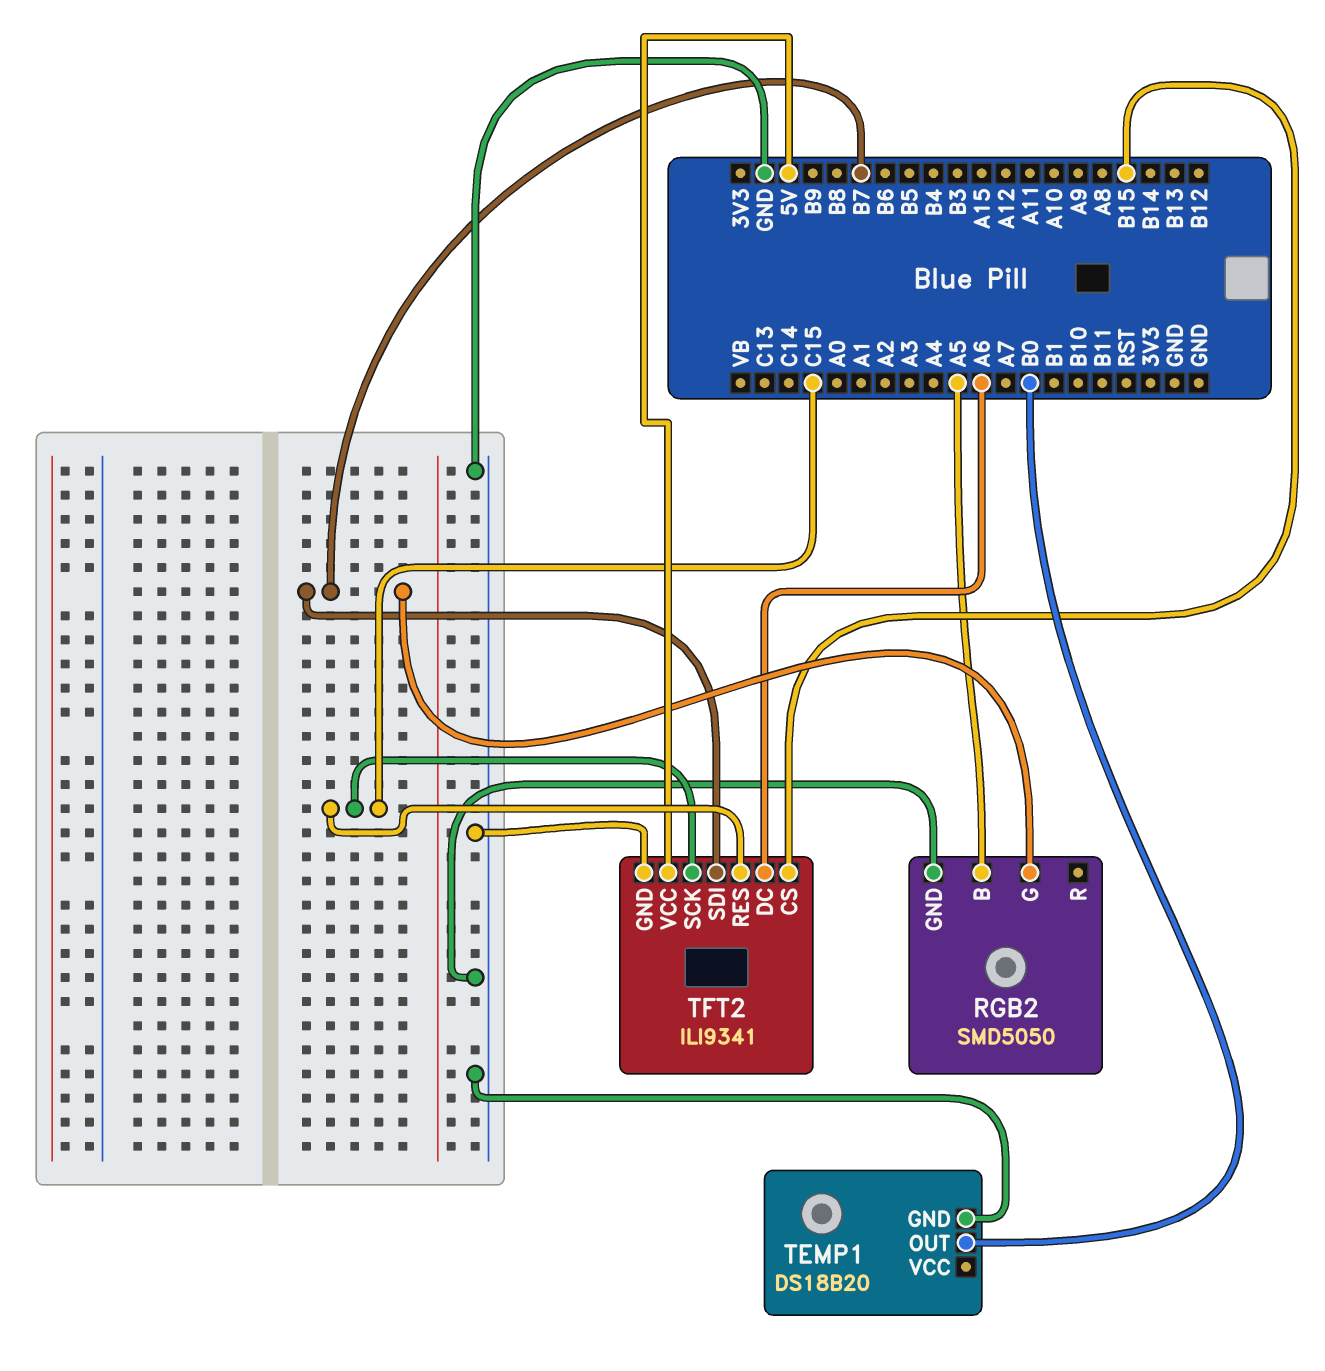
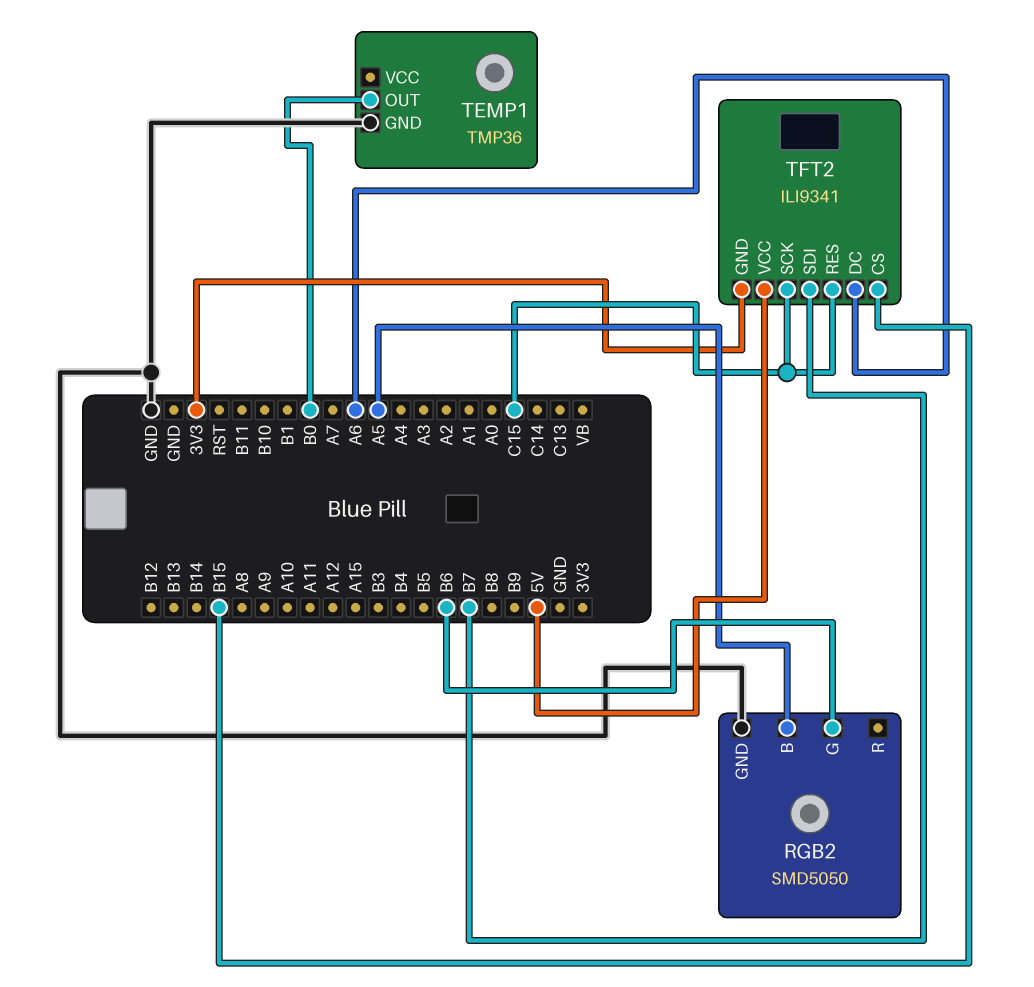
RGB2 pin G: B7 -> B6
TEMP1: DS18B20 -> TMP36
TFT2 pin GND: GND -> 3V3

